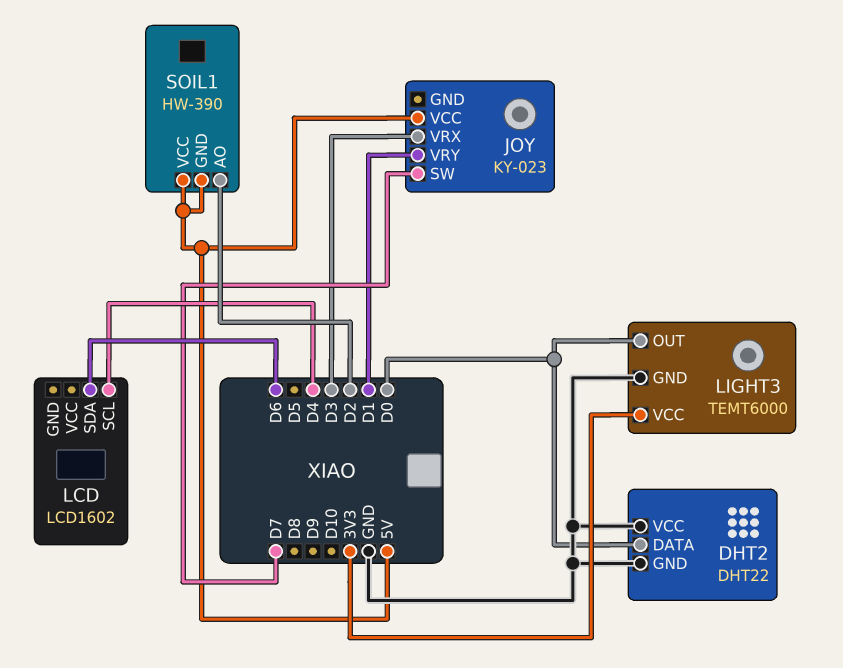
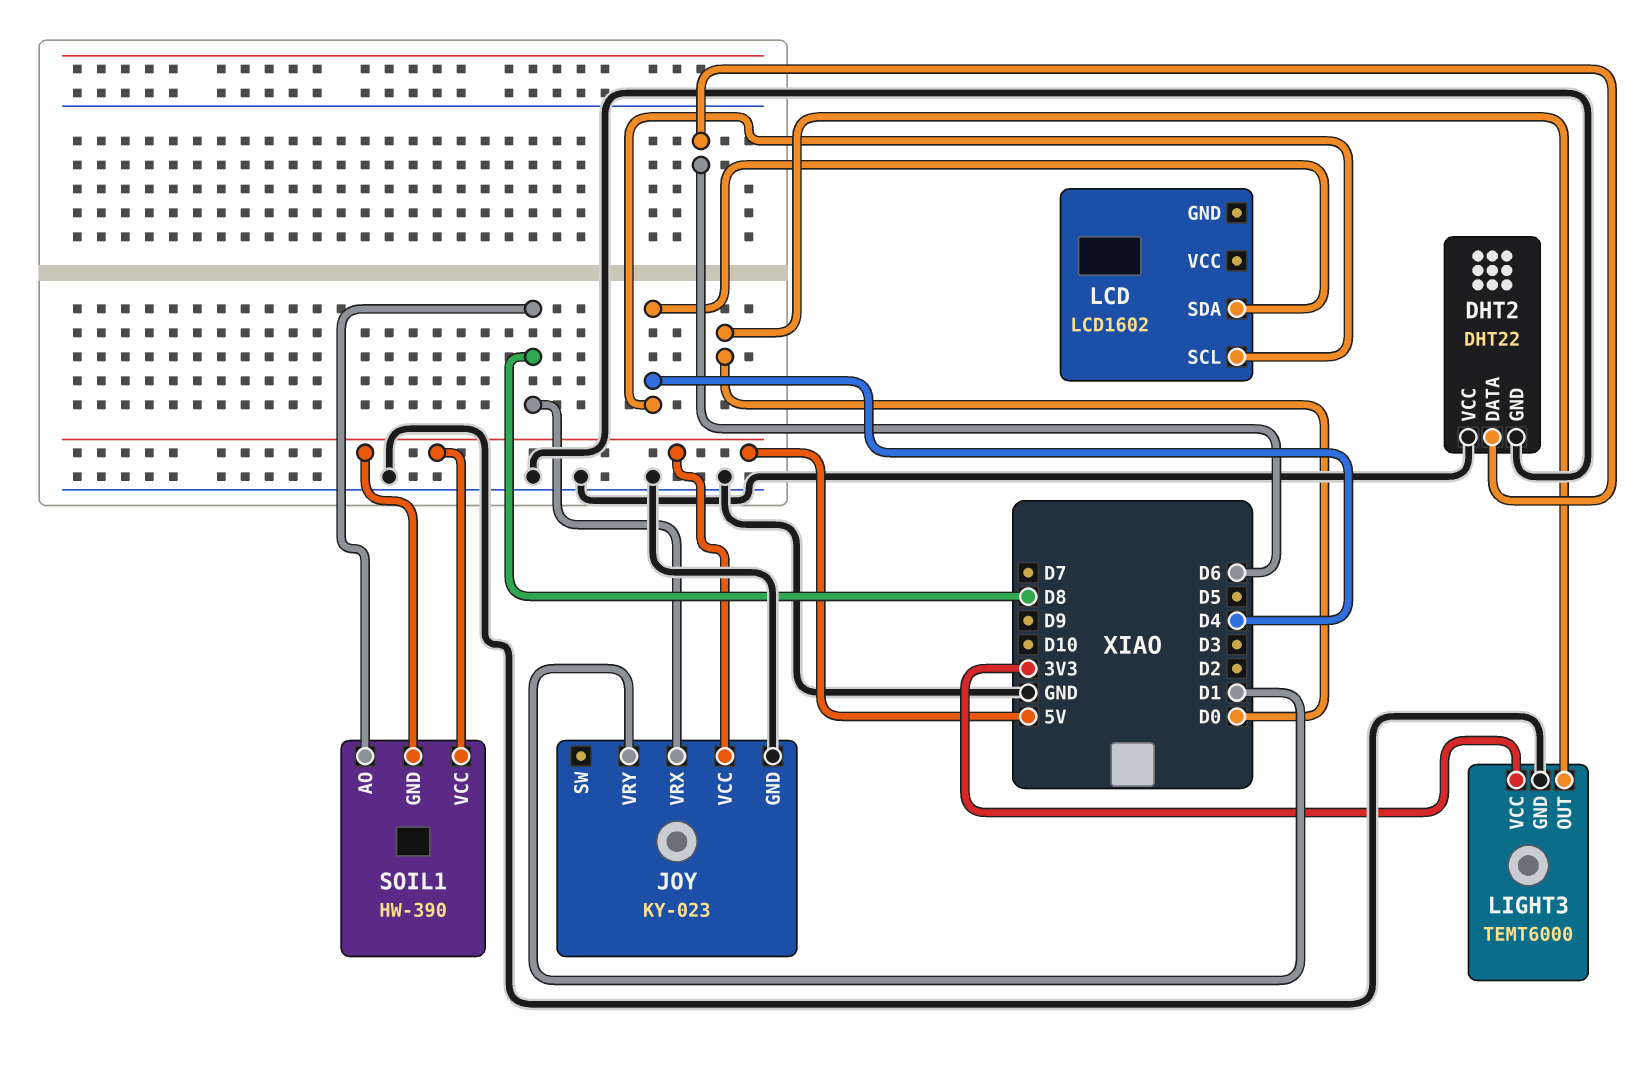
DHT2 pin DATA: D0 -> D6
JOY pin GND: none -> GND
JOY pin SW: D7 -> none
JOY pin VRX: D3 -> D8
LCD pin SDA: D6 -> D4
SOIL1 pin AO: D2 -> D8

